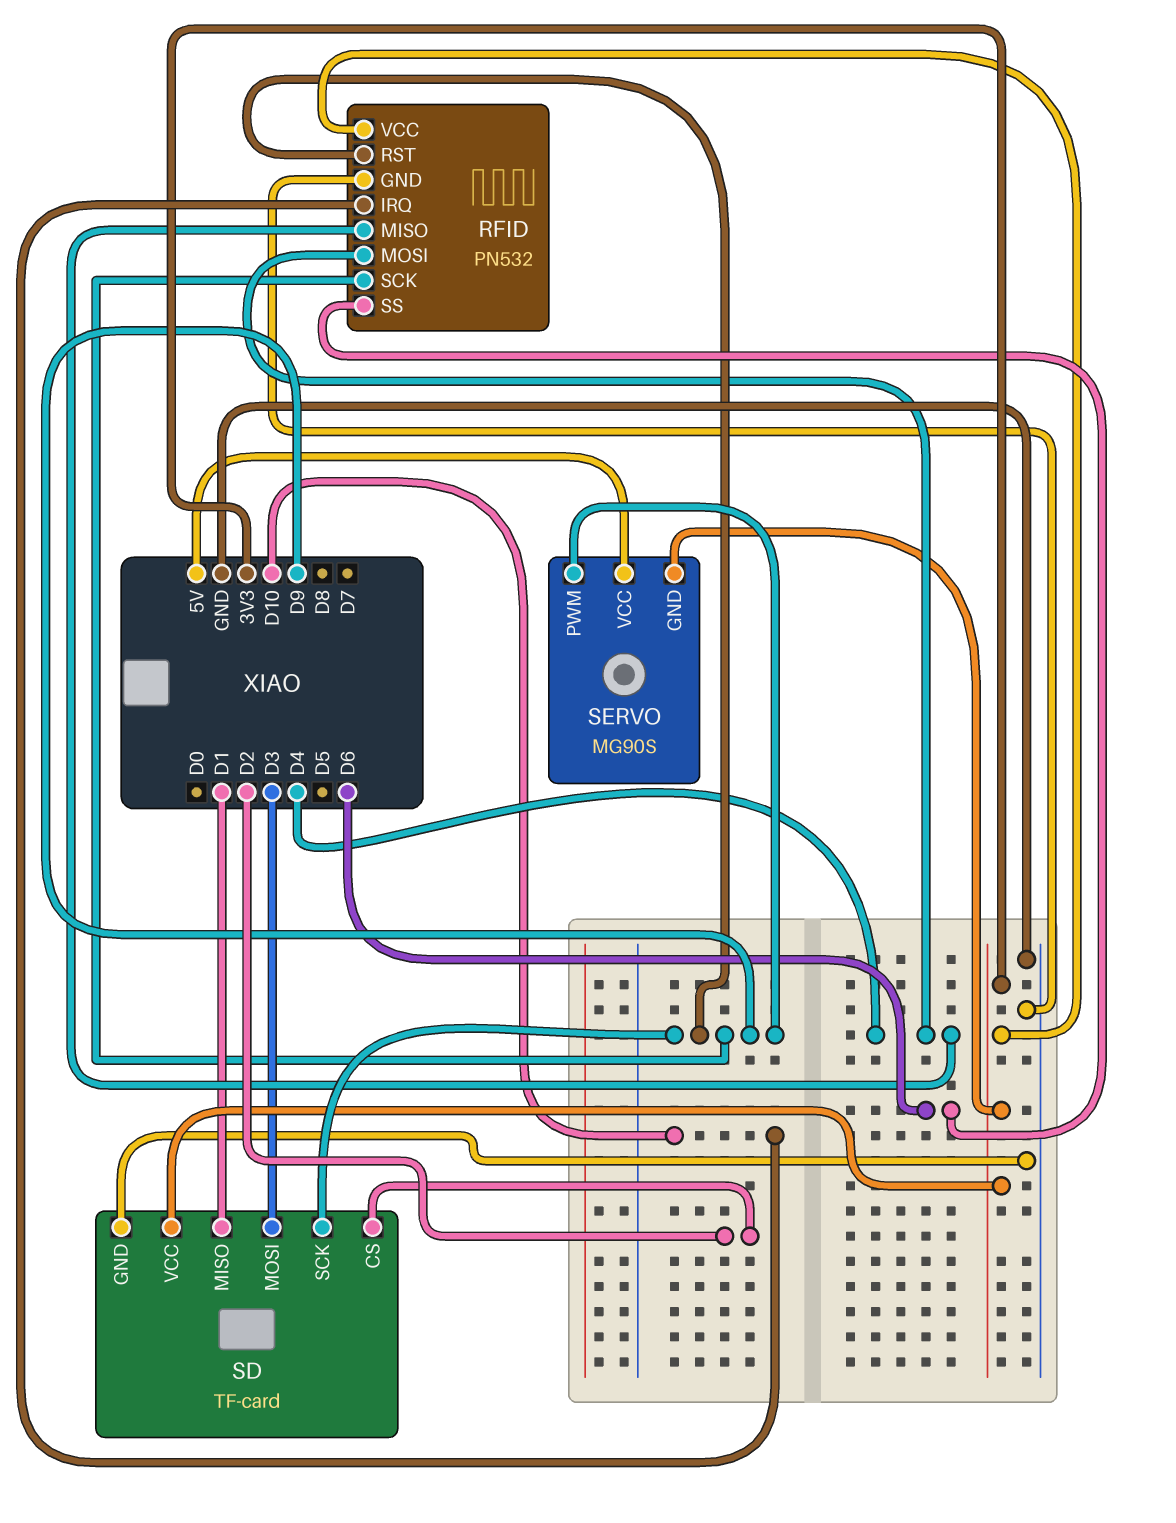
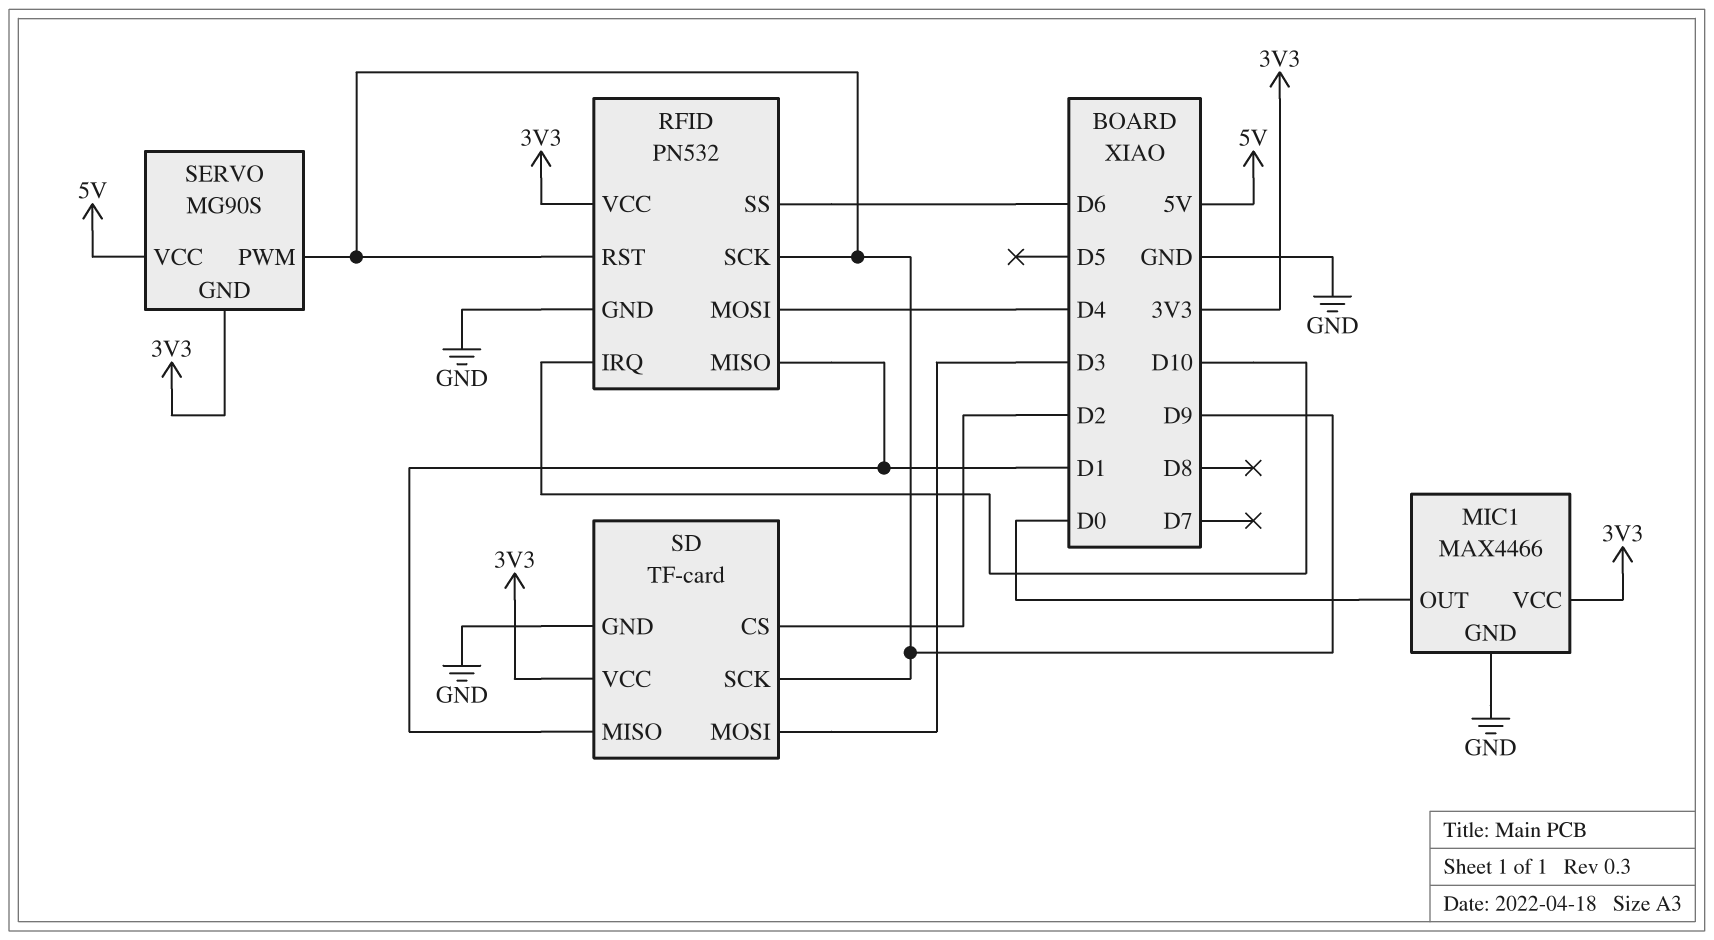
MIC1: none -> MAX4466
MIC1 pin GND: none -> GND
MIC1 pin OUT: none -> D0
MIC1 pin VCC: none -> 3V3
RFID pin MISO: D4 -> D1

